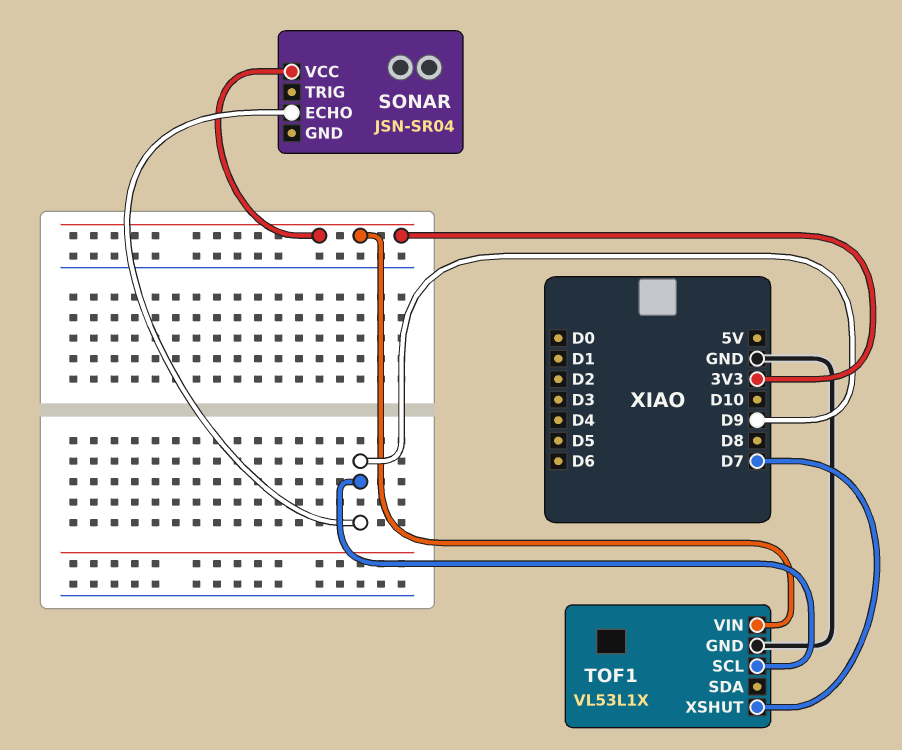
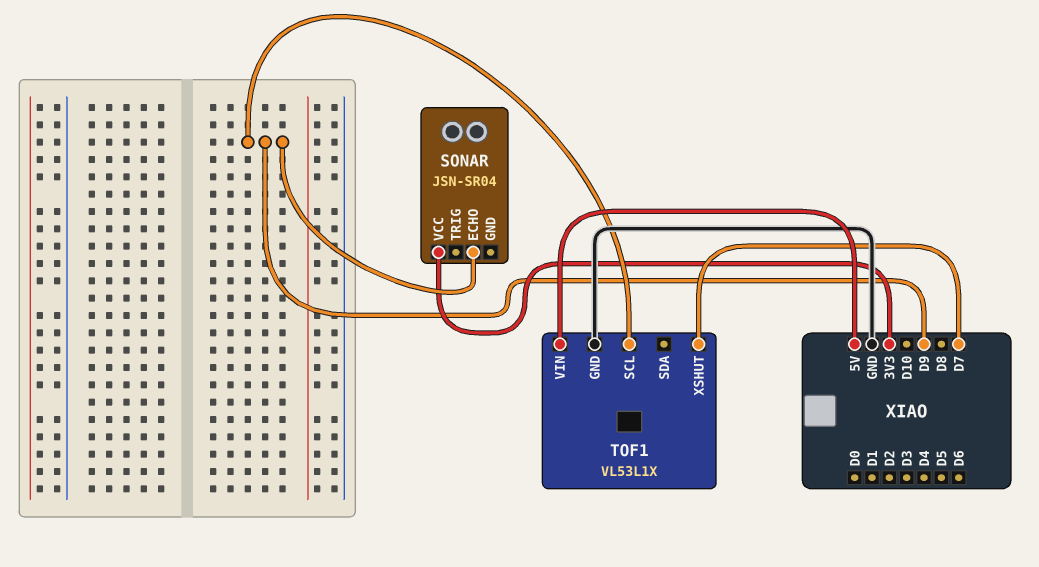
TOF1 pin VIN: 3V3 -> 5V

